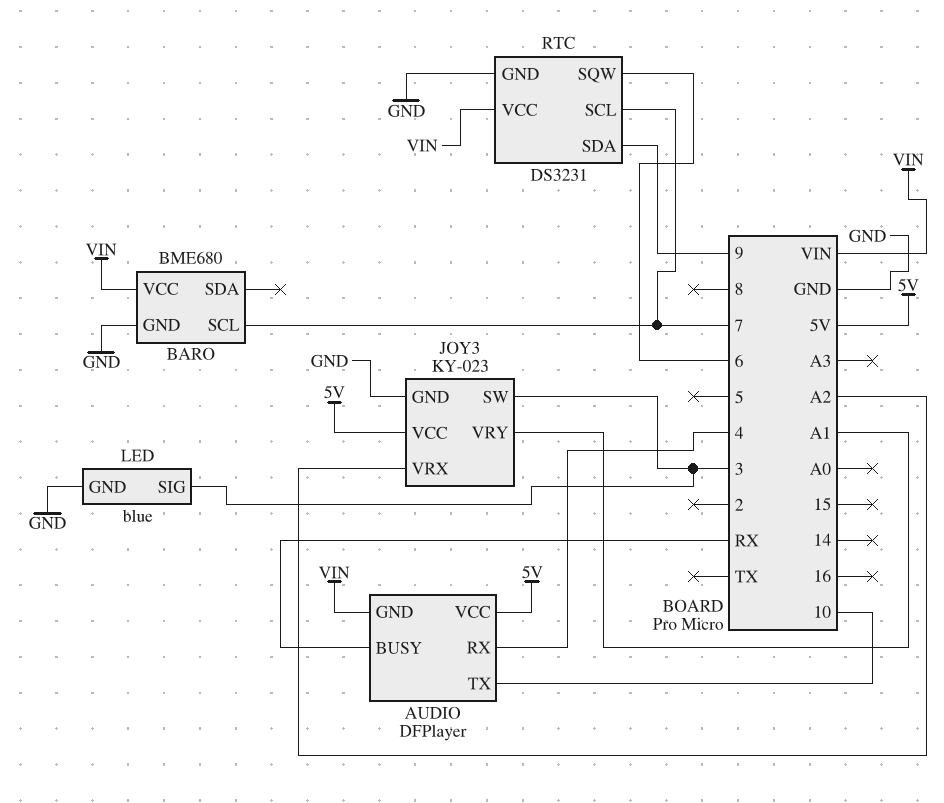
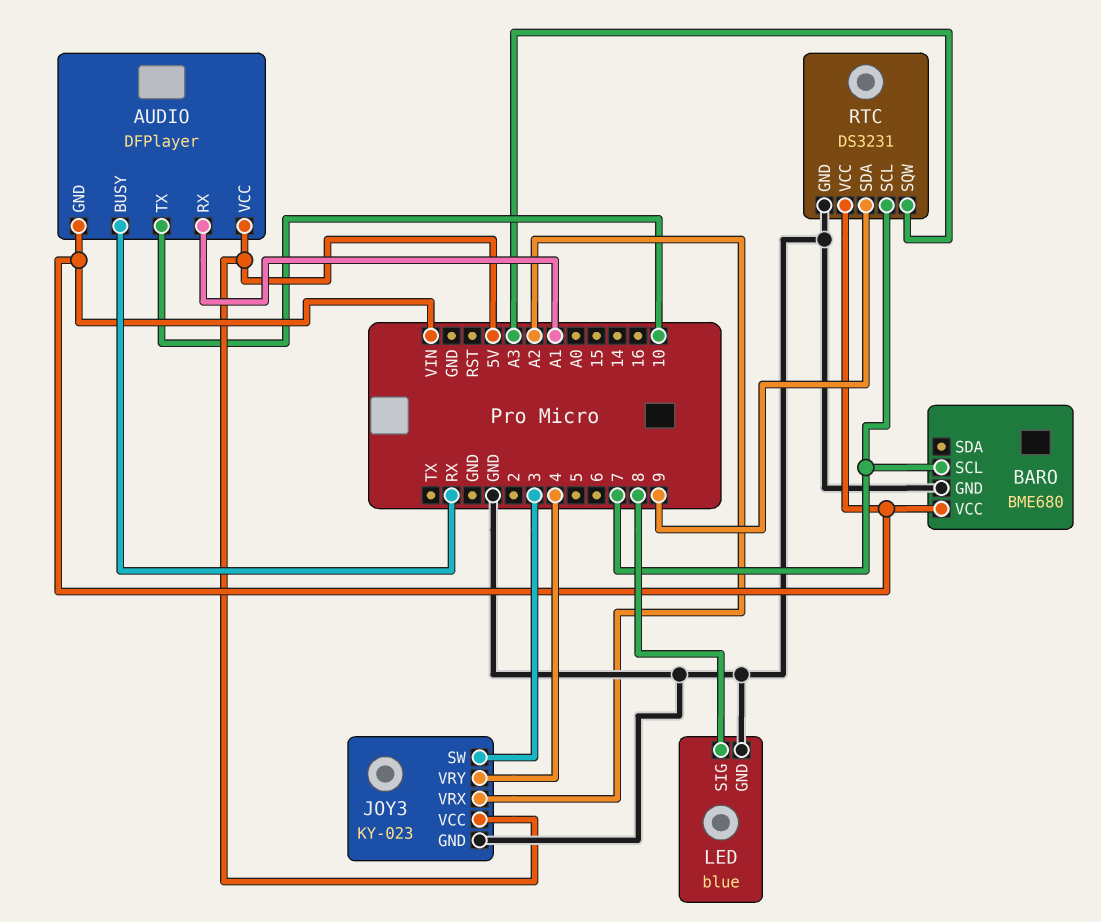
AUDIO pin RX: 4 -> A1
JOY3 pin VRY: A1 -> 4
LED pin SIG: 3 -> 8
RTC pin SQW: 6 -> A3

